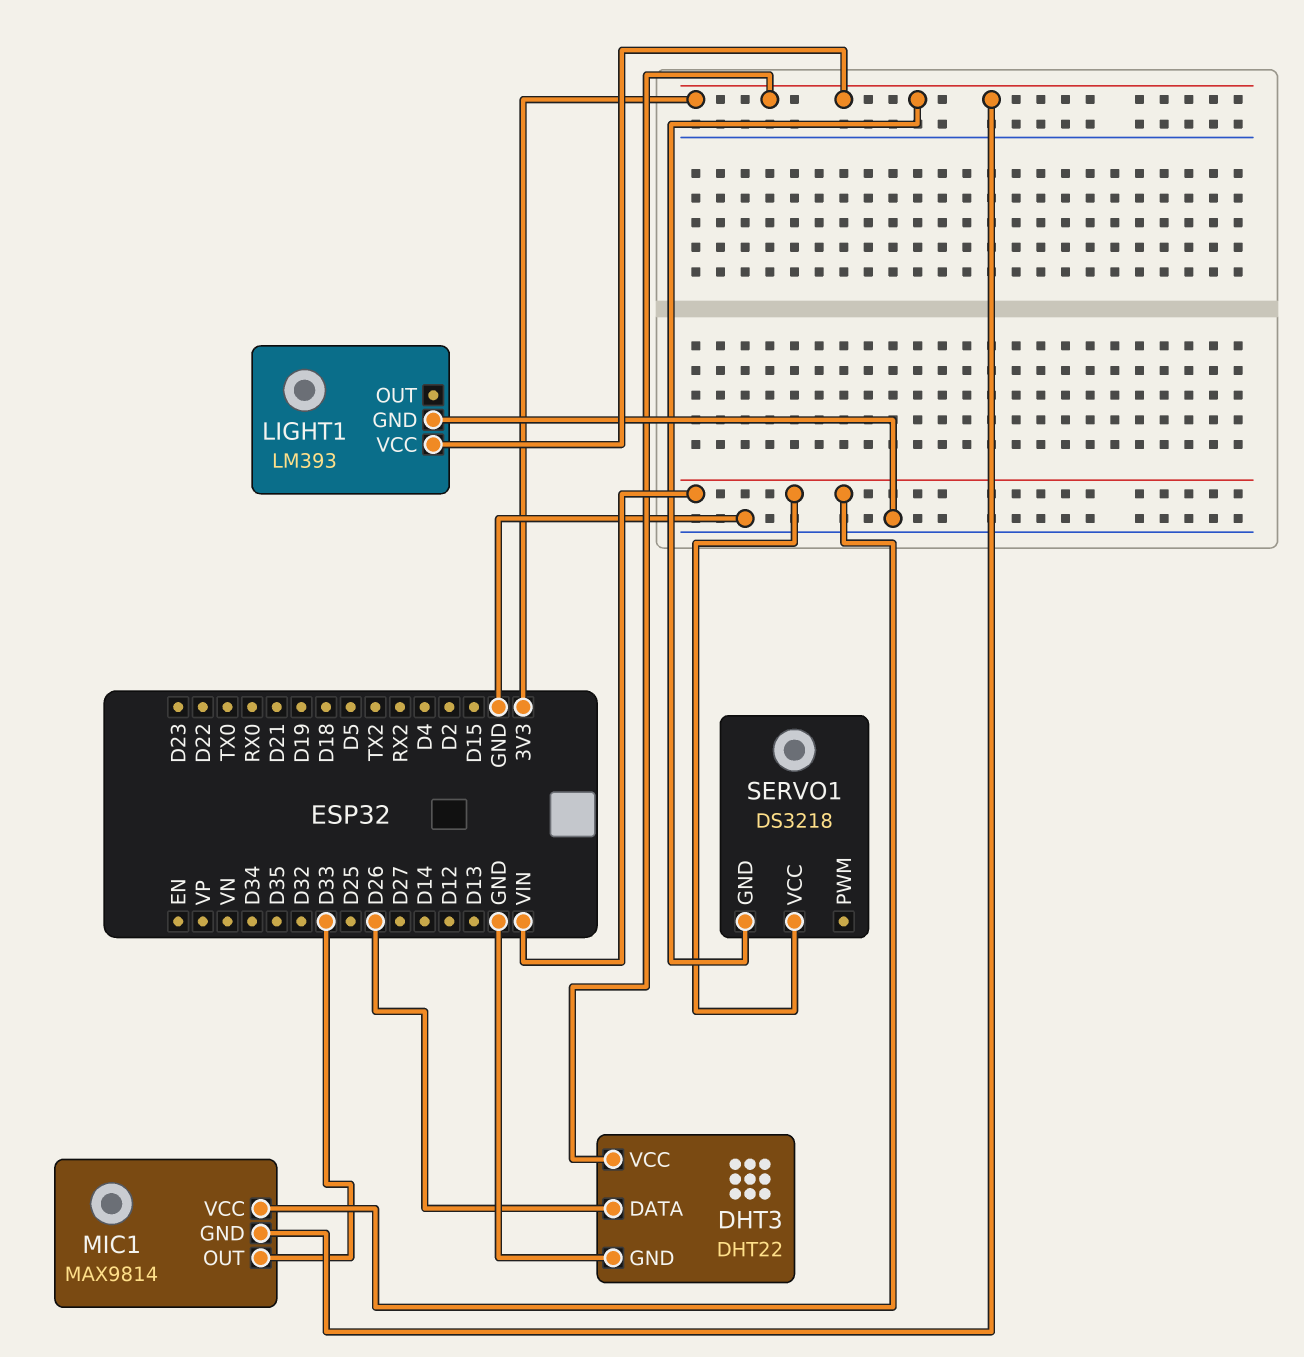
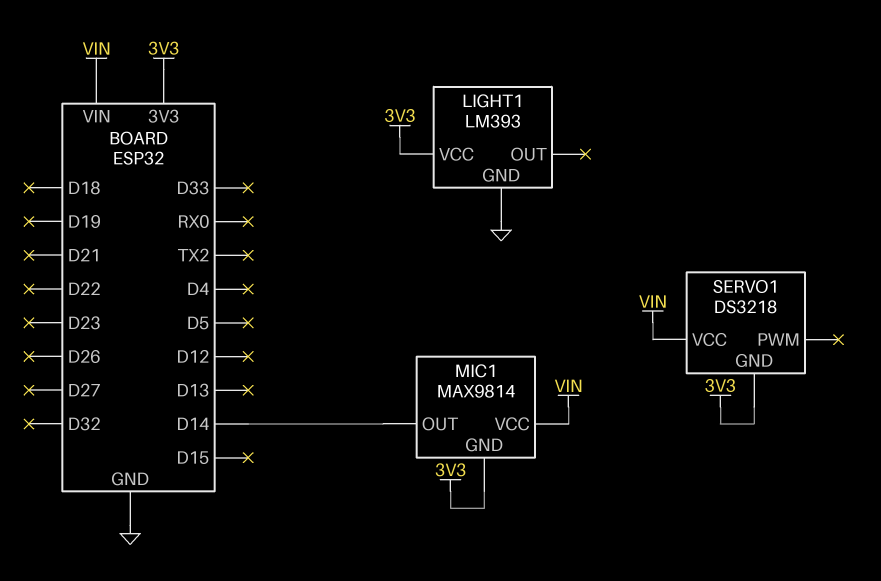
DHT3: DHT22 -> none
DHT3 pin DATA: D26 -> none
DHT3 pin GND: GND -> none
DHT3 pin VCC: 3V3 -> none
MIC1 pin OUT: D33 -> D14

